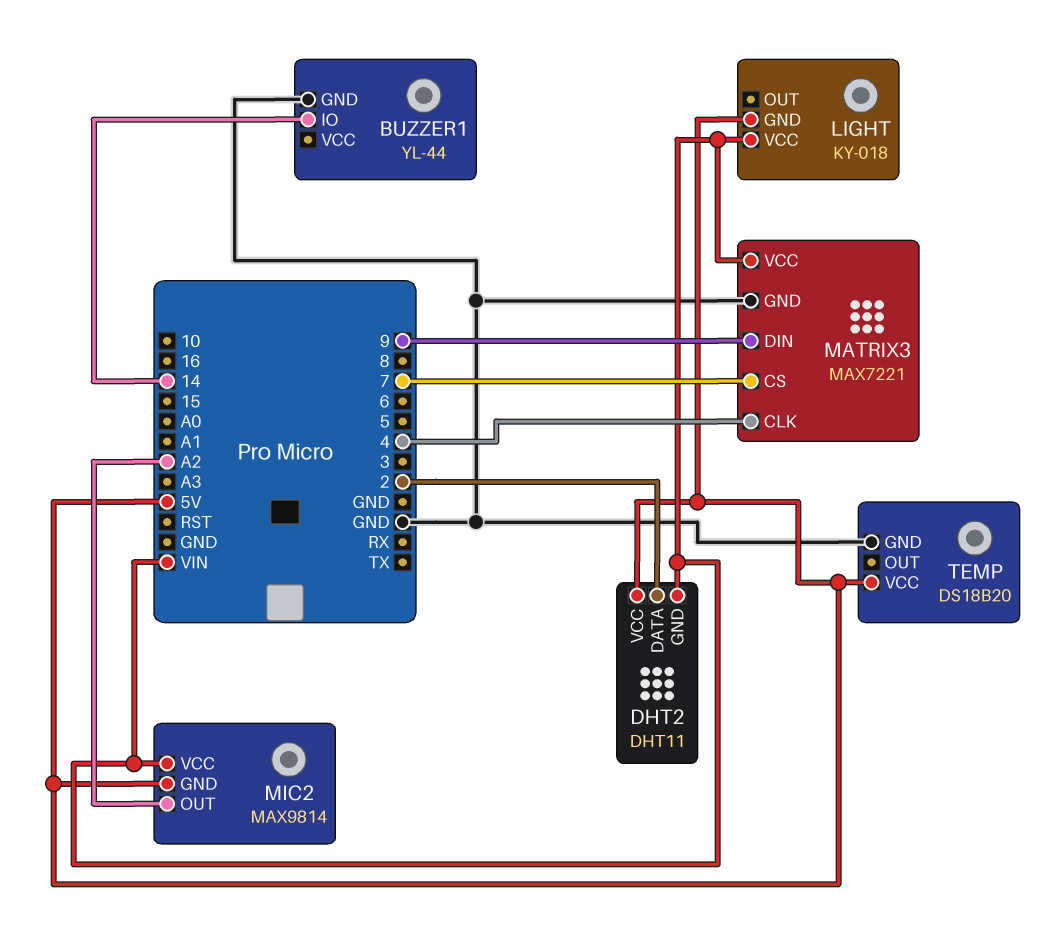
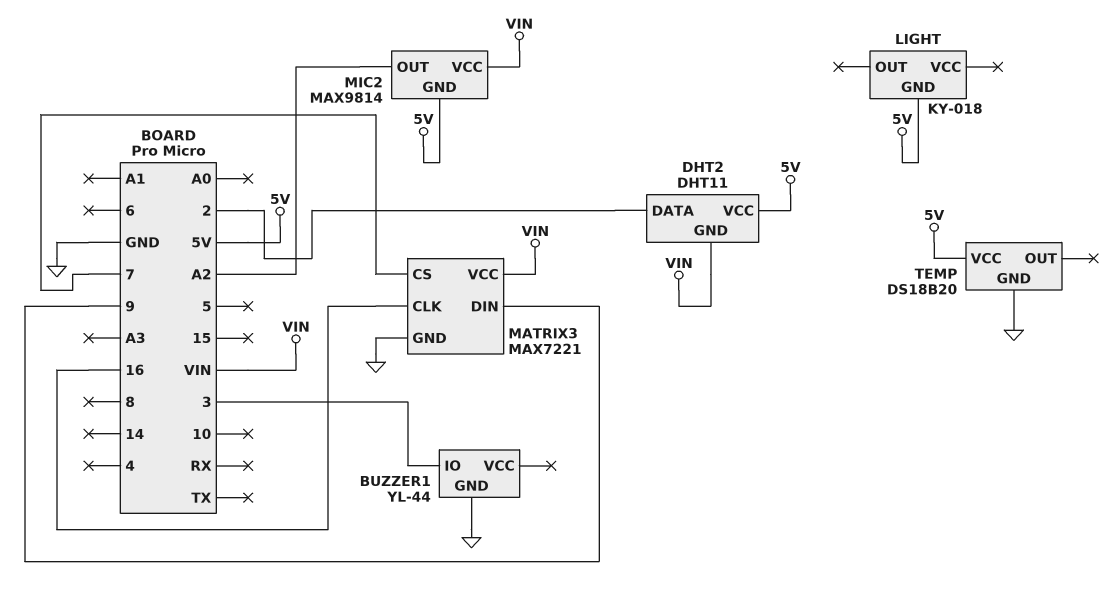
BUZZER1 pin IO: 14 -> 3
LIGHT pin VCC: VIN -> none
MATRIX3 pin CLK: 4 -> 16

